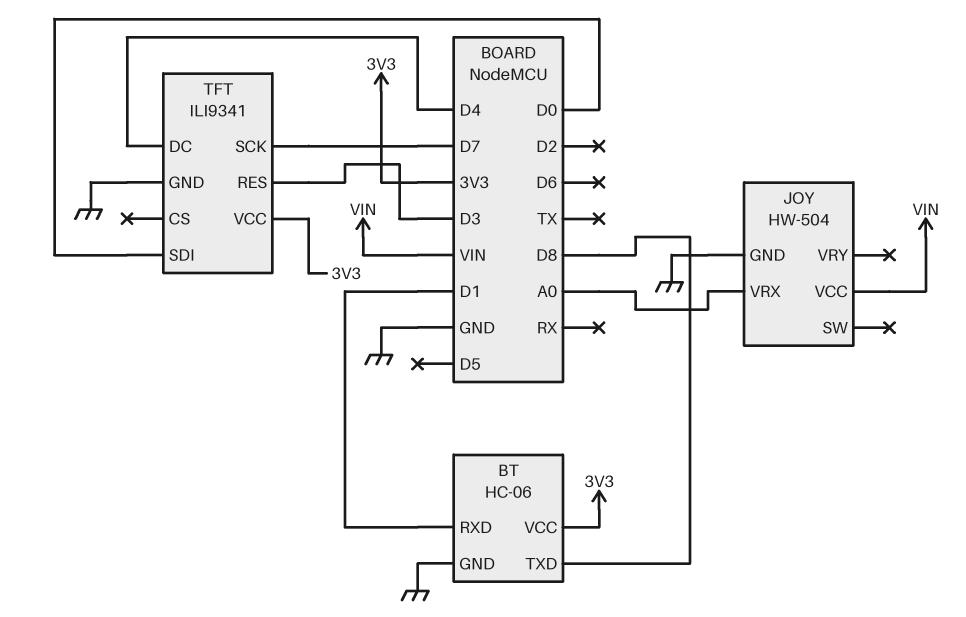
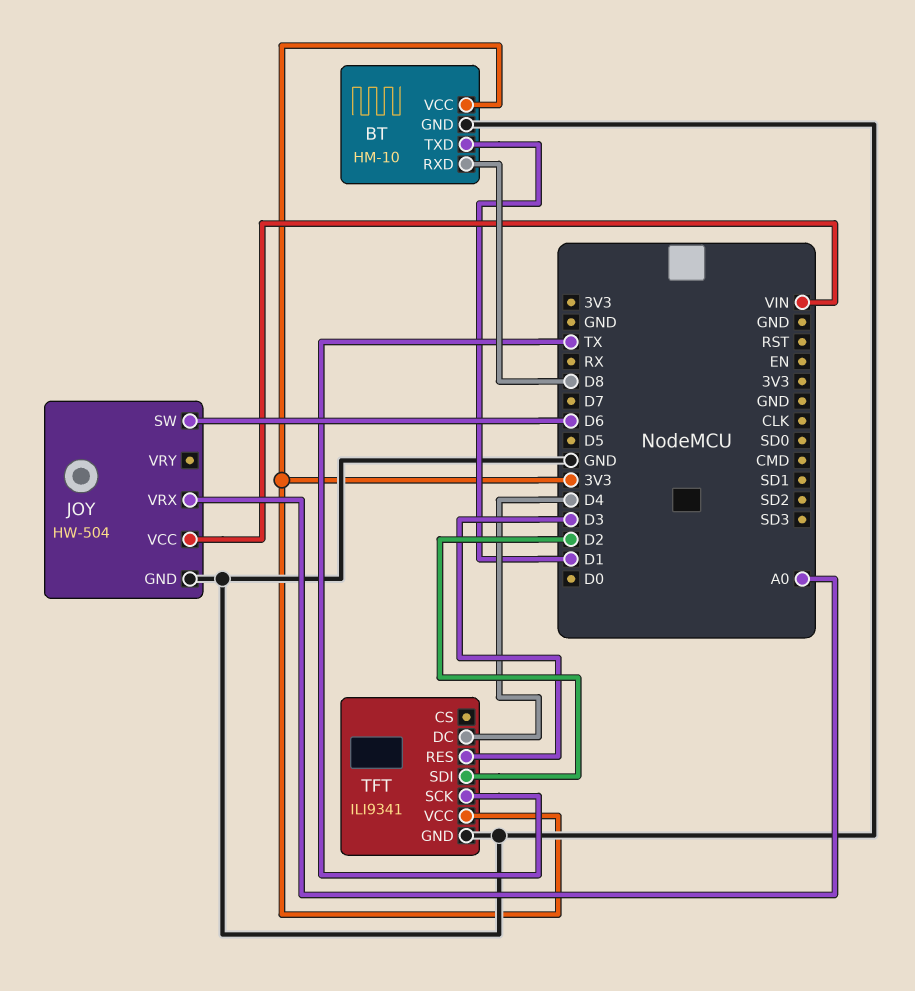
BT: HC-06 -> HM-10
BT pin RXD: D1 -> D8
BT pin TXD: D8 -> D1
JOY pin SW: none -> D6
TFT pin SCK: D7 -> TX
TFT pin SDI: D0 -> D2

